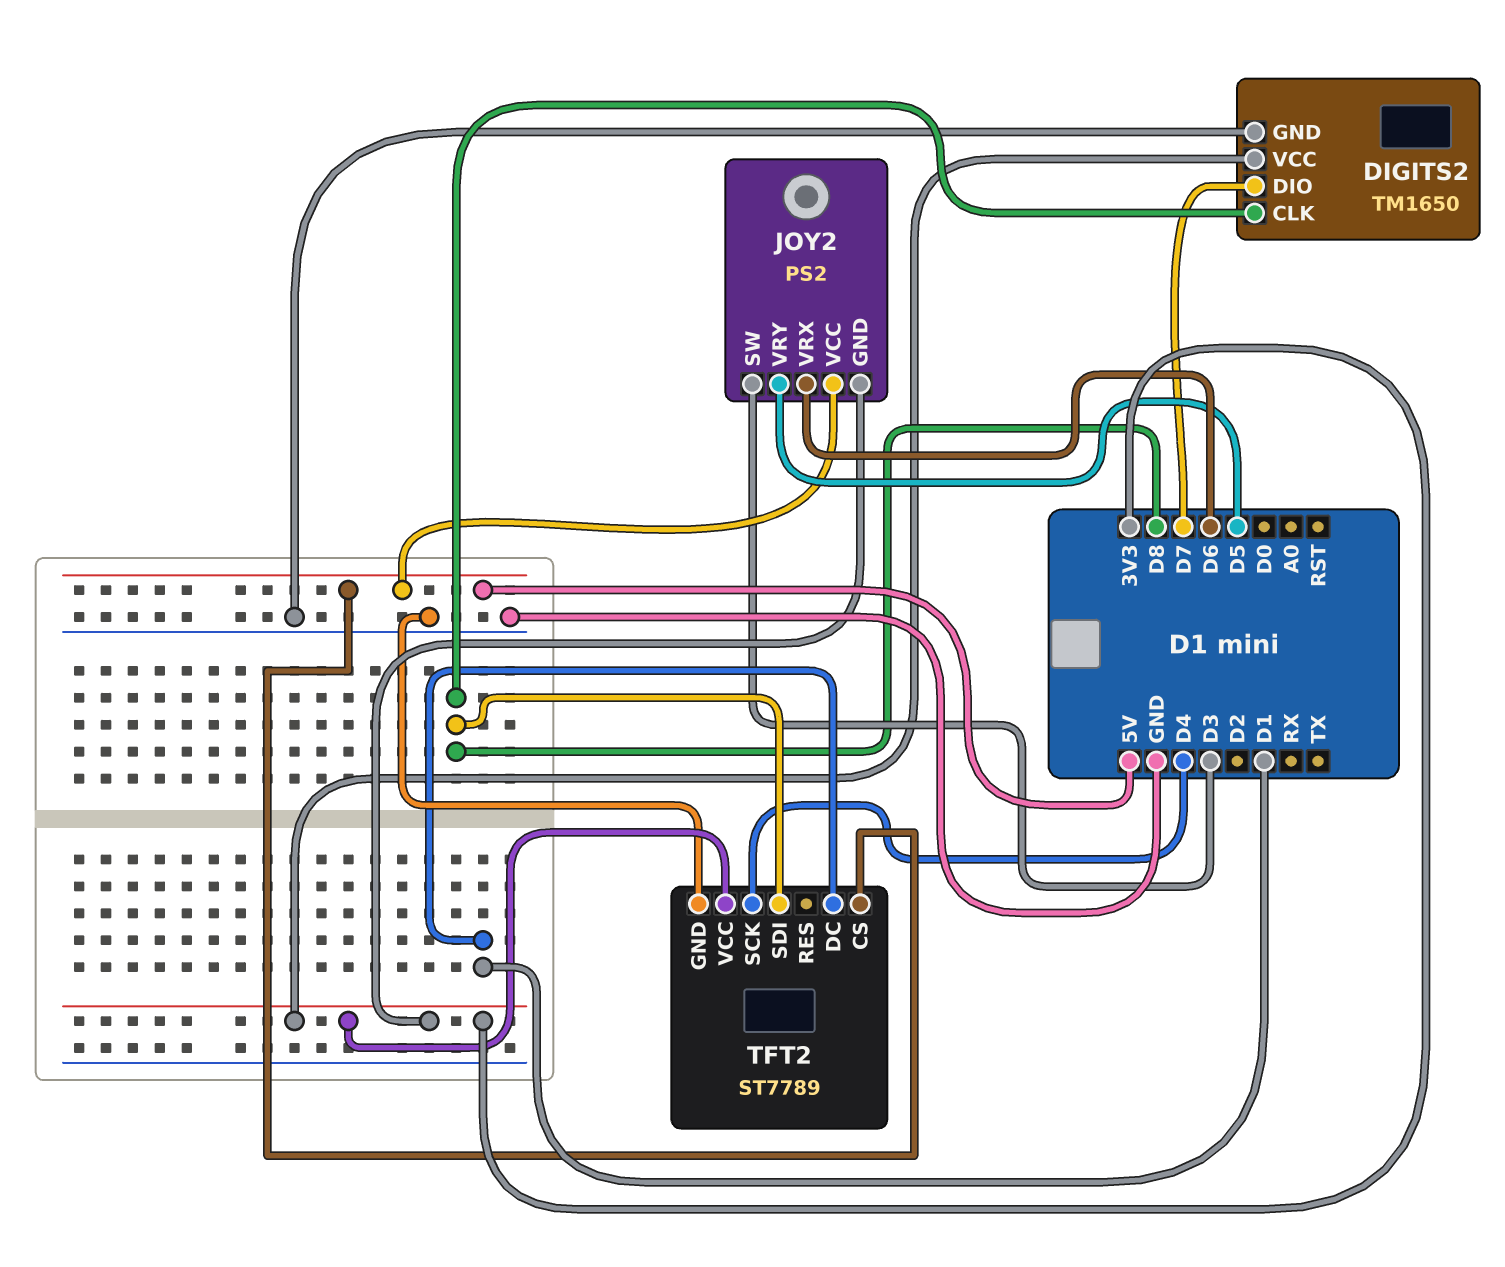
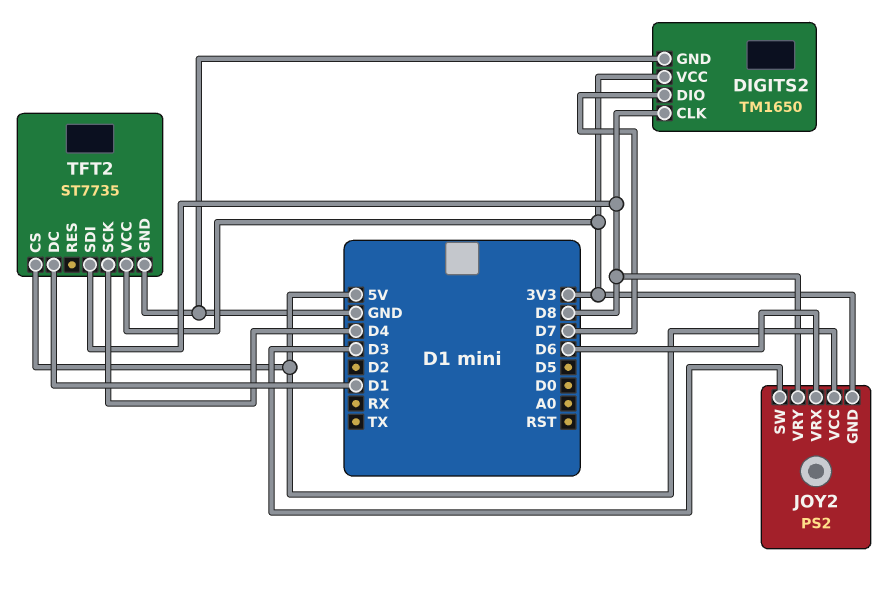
JOY2 pin VRY: D5 -> D8
TFT2: ST7789 -> ST7735

